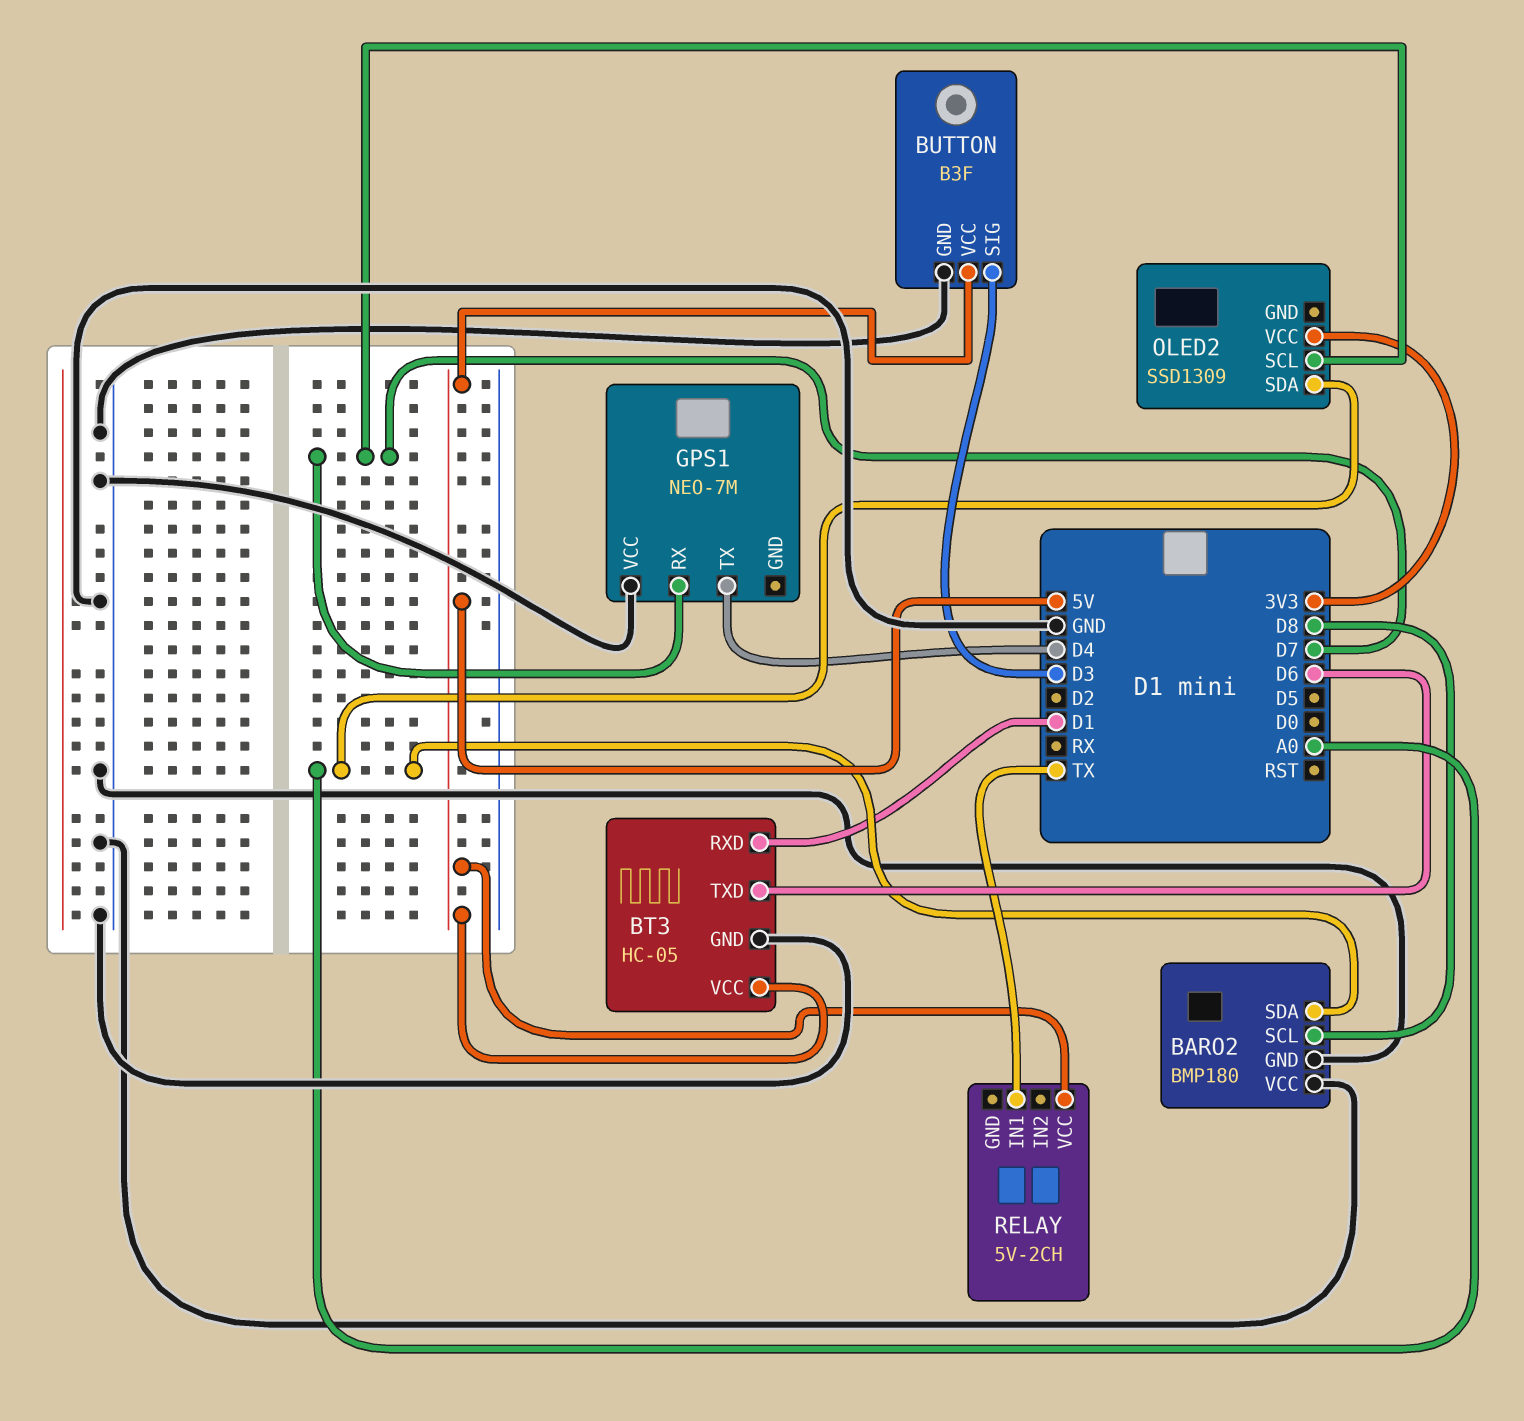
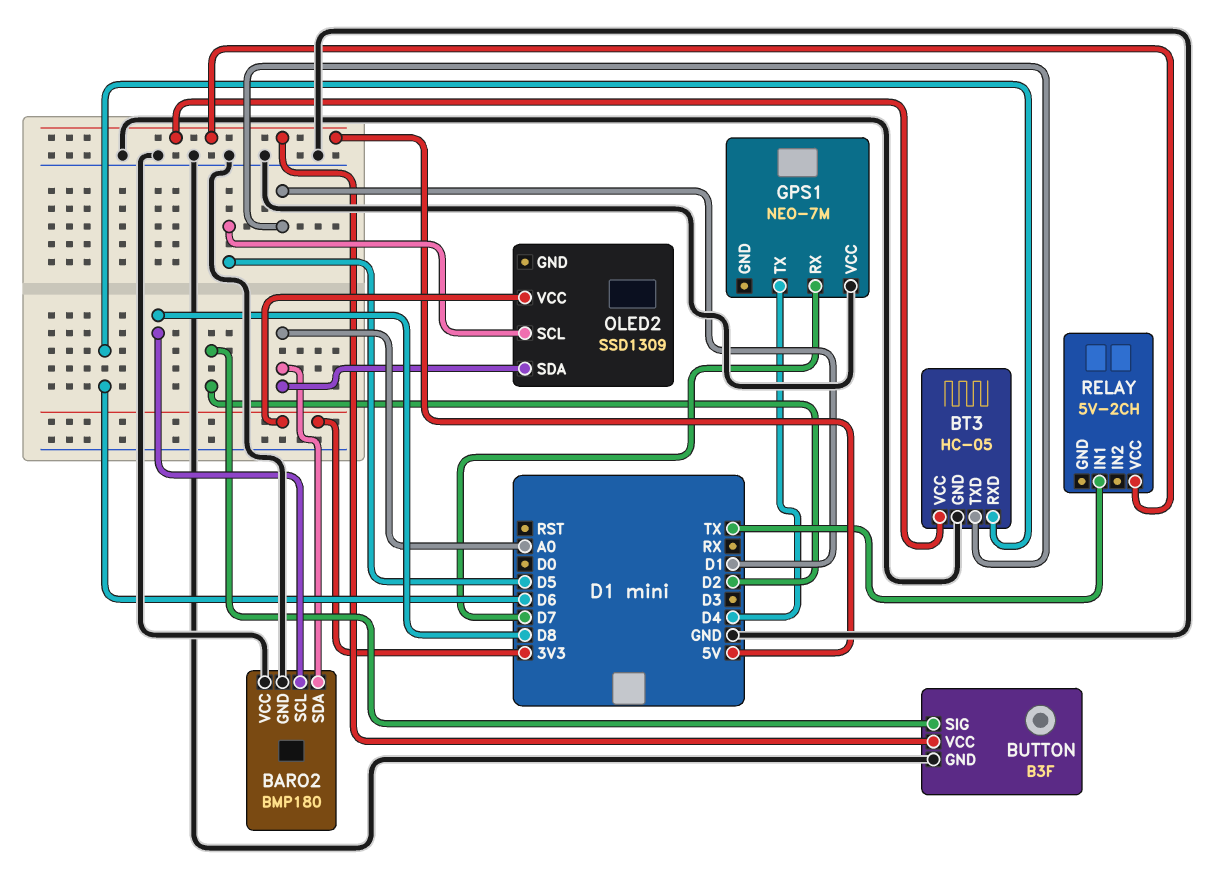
BT3 pin RXD: D1 -> D6
BT3 pin TXD: D6 -> D1
BUTTON pin SIG: D3 -> D2
OLED2 pin SCL: D7 -> D5

